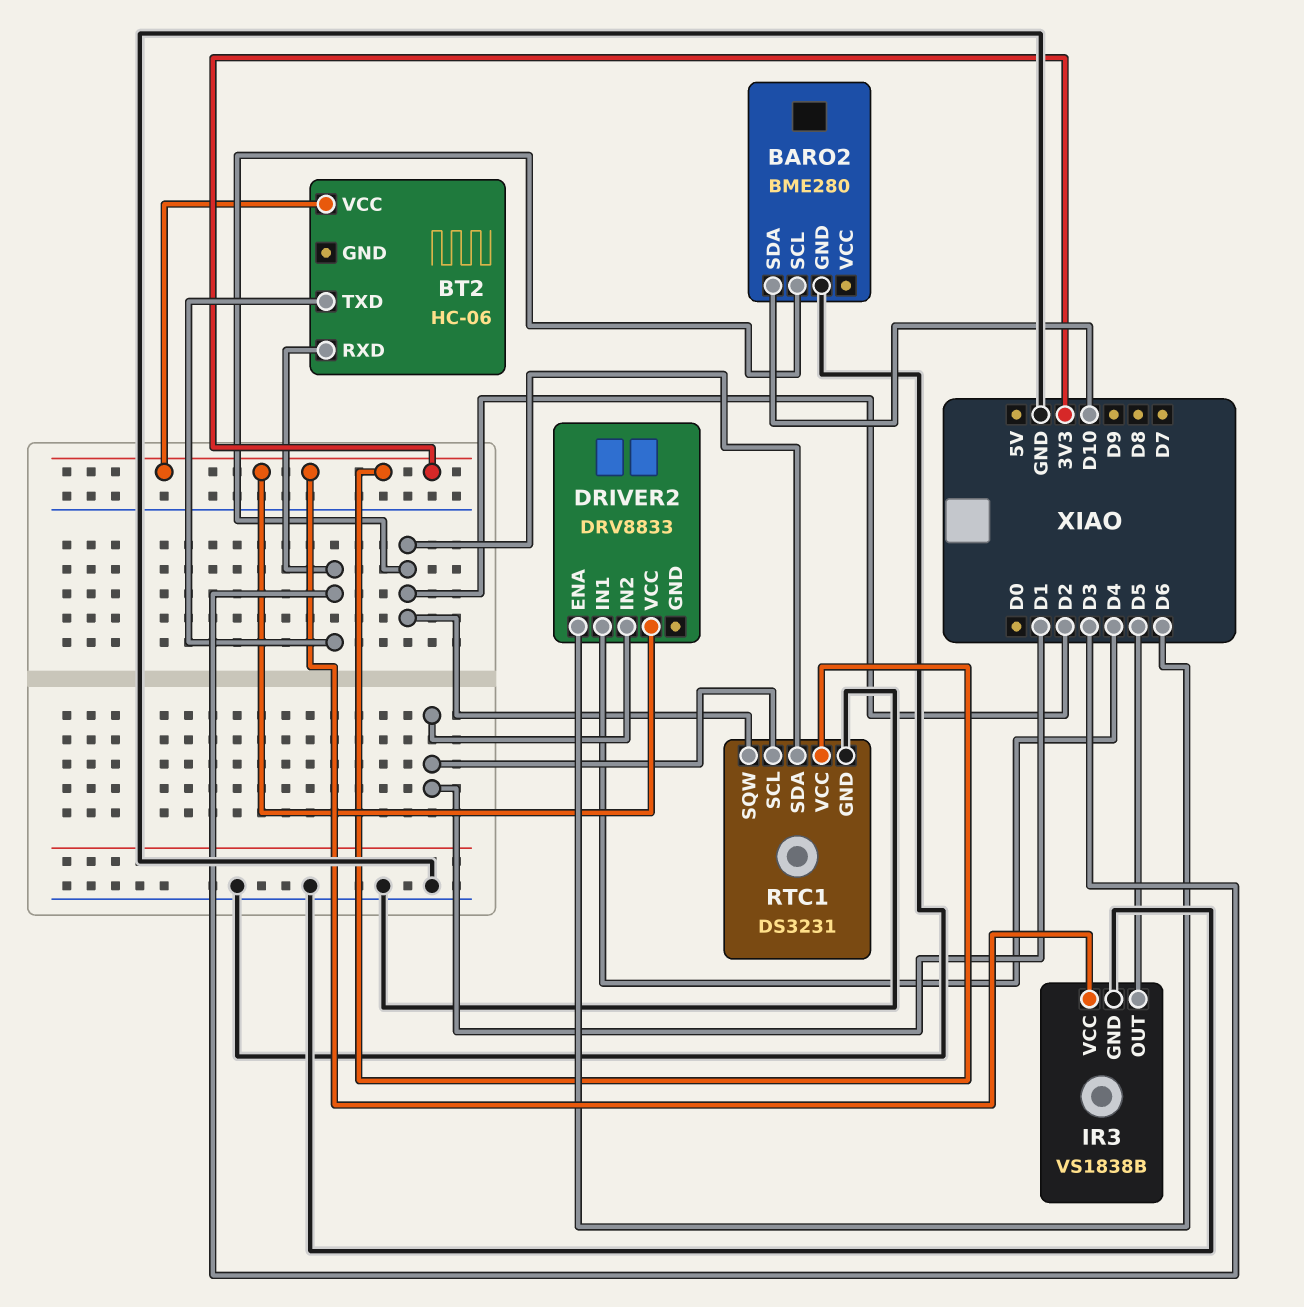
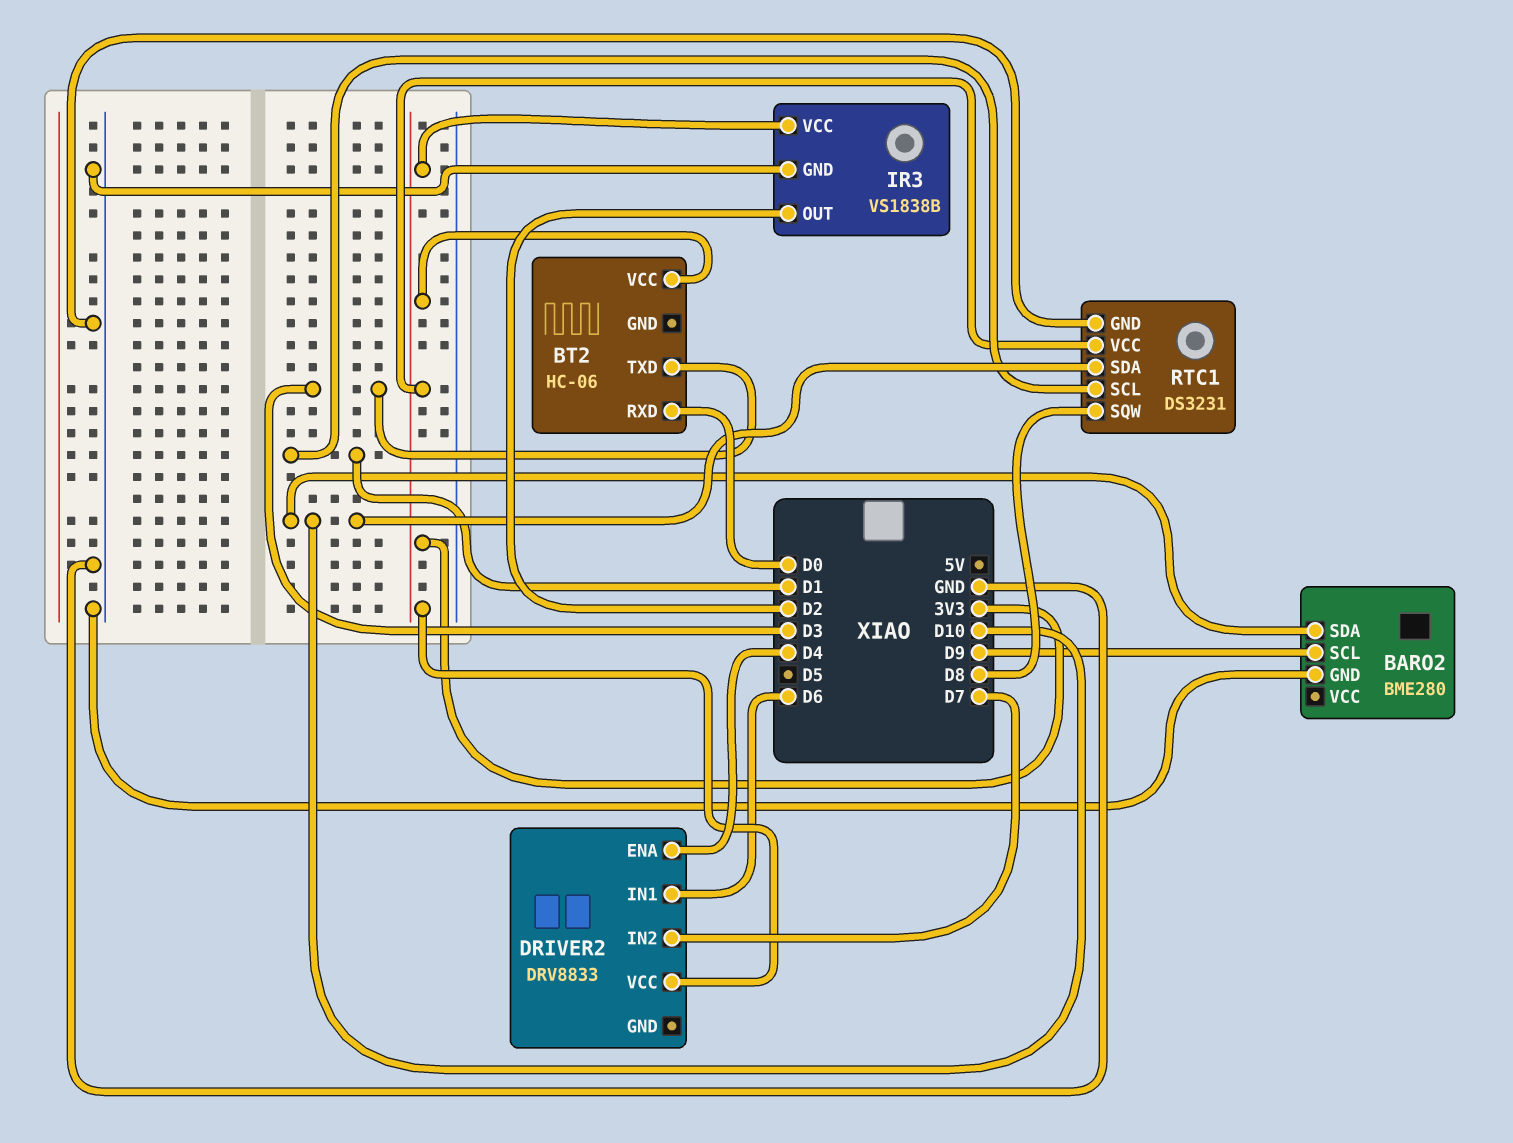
BARO2 pin SCL: D2 -> D9
BT2 pin RXD: D3 -> D0
DRIVER2 pin ENA: D6 -> D4
DRIVER2 pin IN1: D4 -> D6
DRIVER2 pin IN2: D1 -> D7
IR3 pin OUT: D5 -> D2
RTC1 pin SDA: D2 -> D10
RTC1 pin SQW: D2 -> D8

